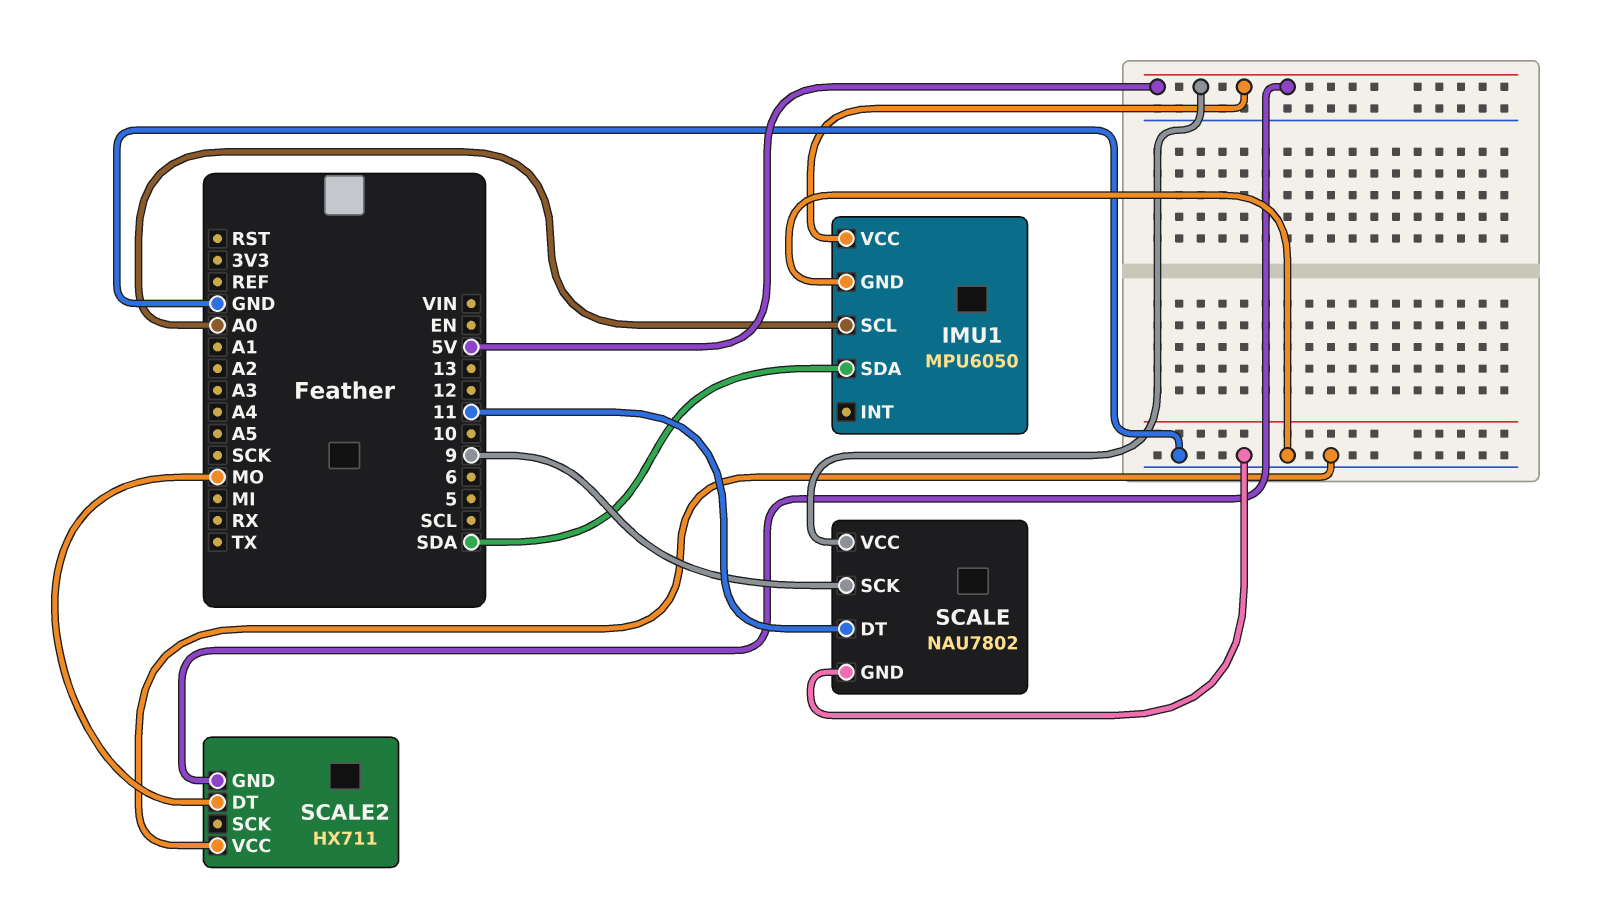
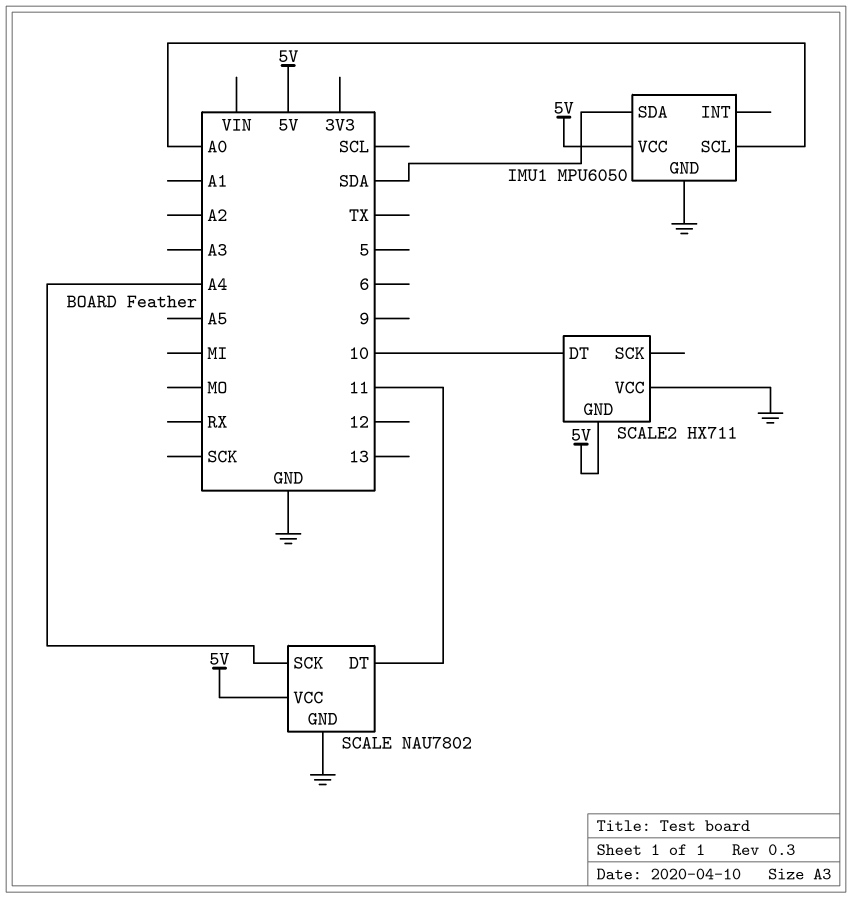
SCALE pin SCK: 9 -> A4
SCALE2 pin DT: MO -> 10

